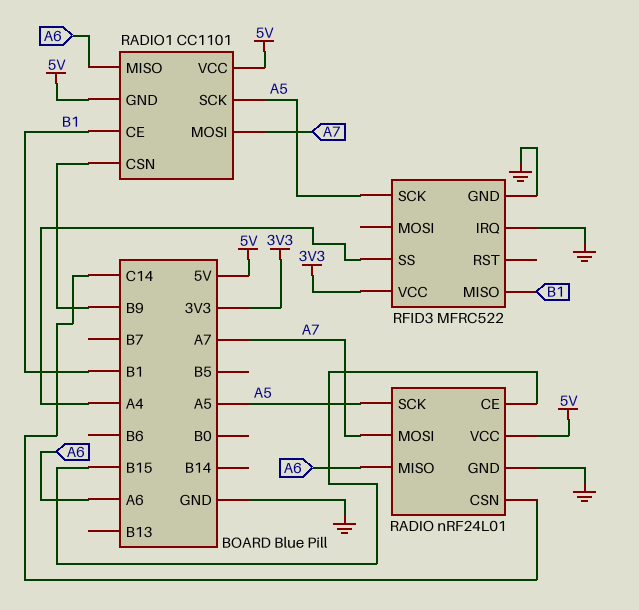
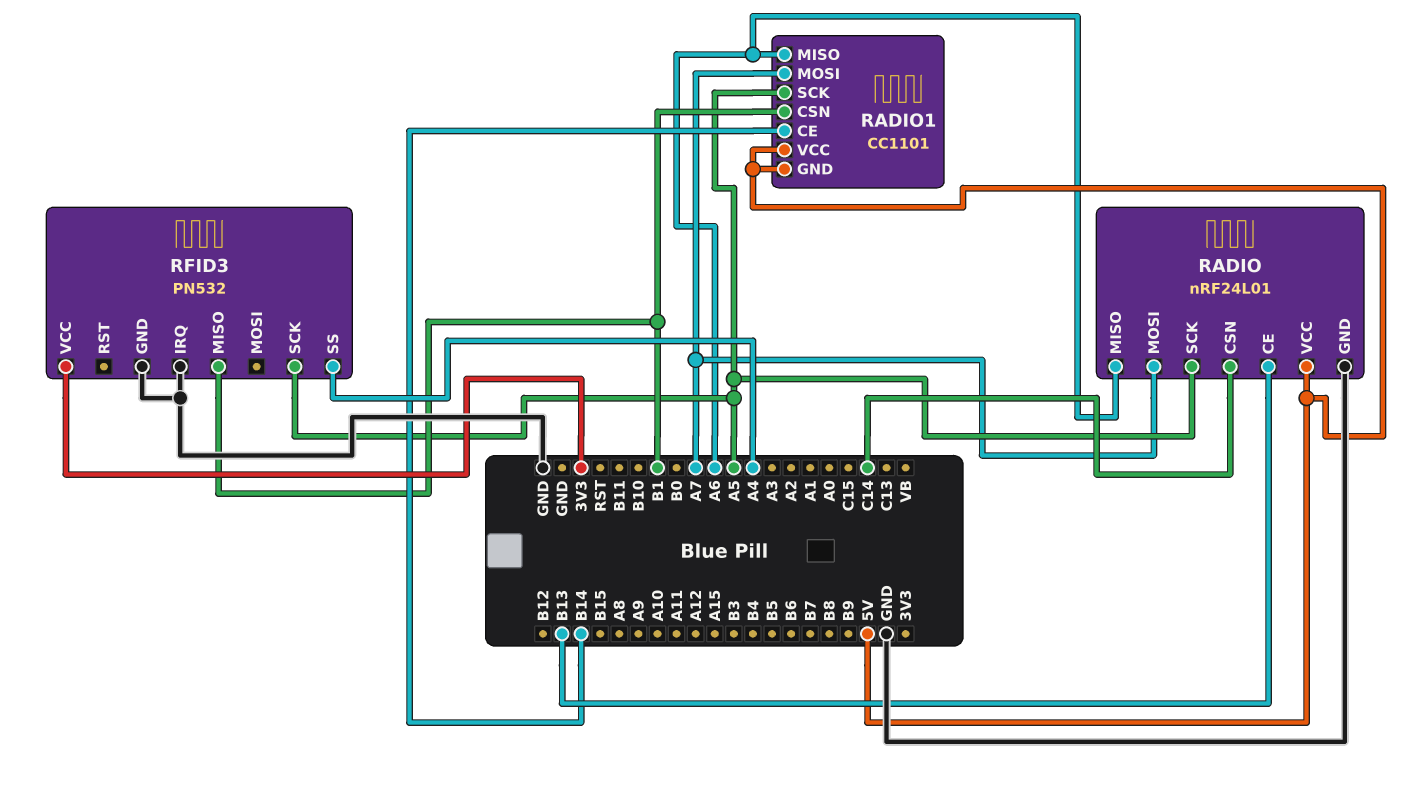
RADIO pin CE: B15 -> B13
RADIO1 pin CE: B1 -> B14
RADIO1 pin CSN: B9 -> B1
RFID3: MFRC522 -> PN532

